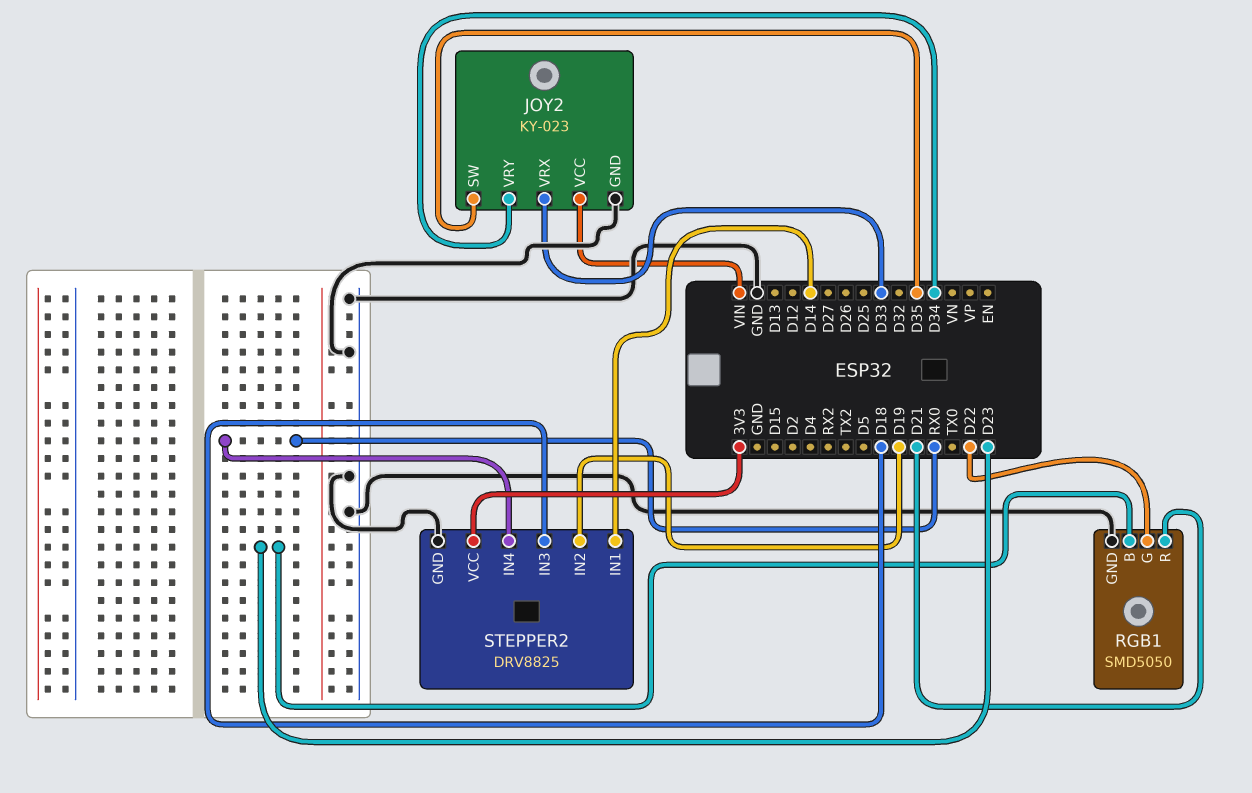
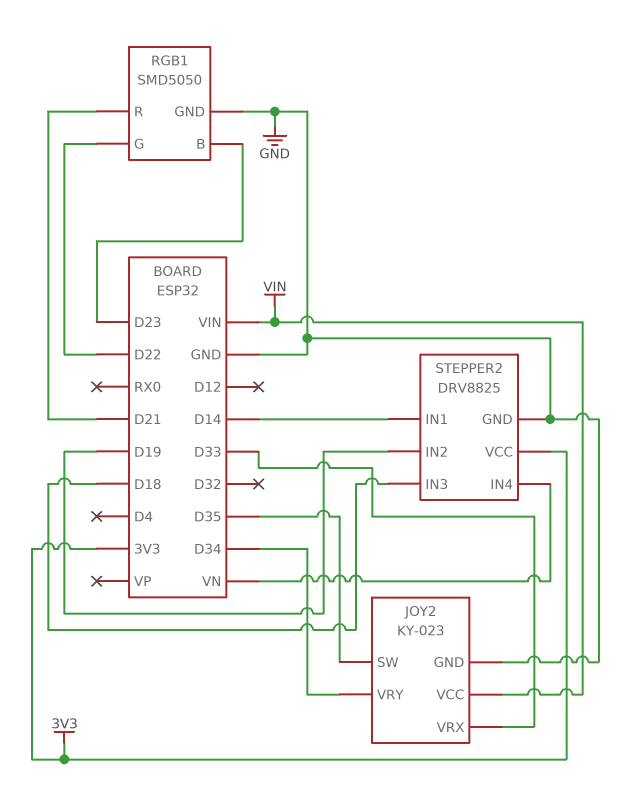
STEPPER2 pin IN4: RX0 -> VN

